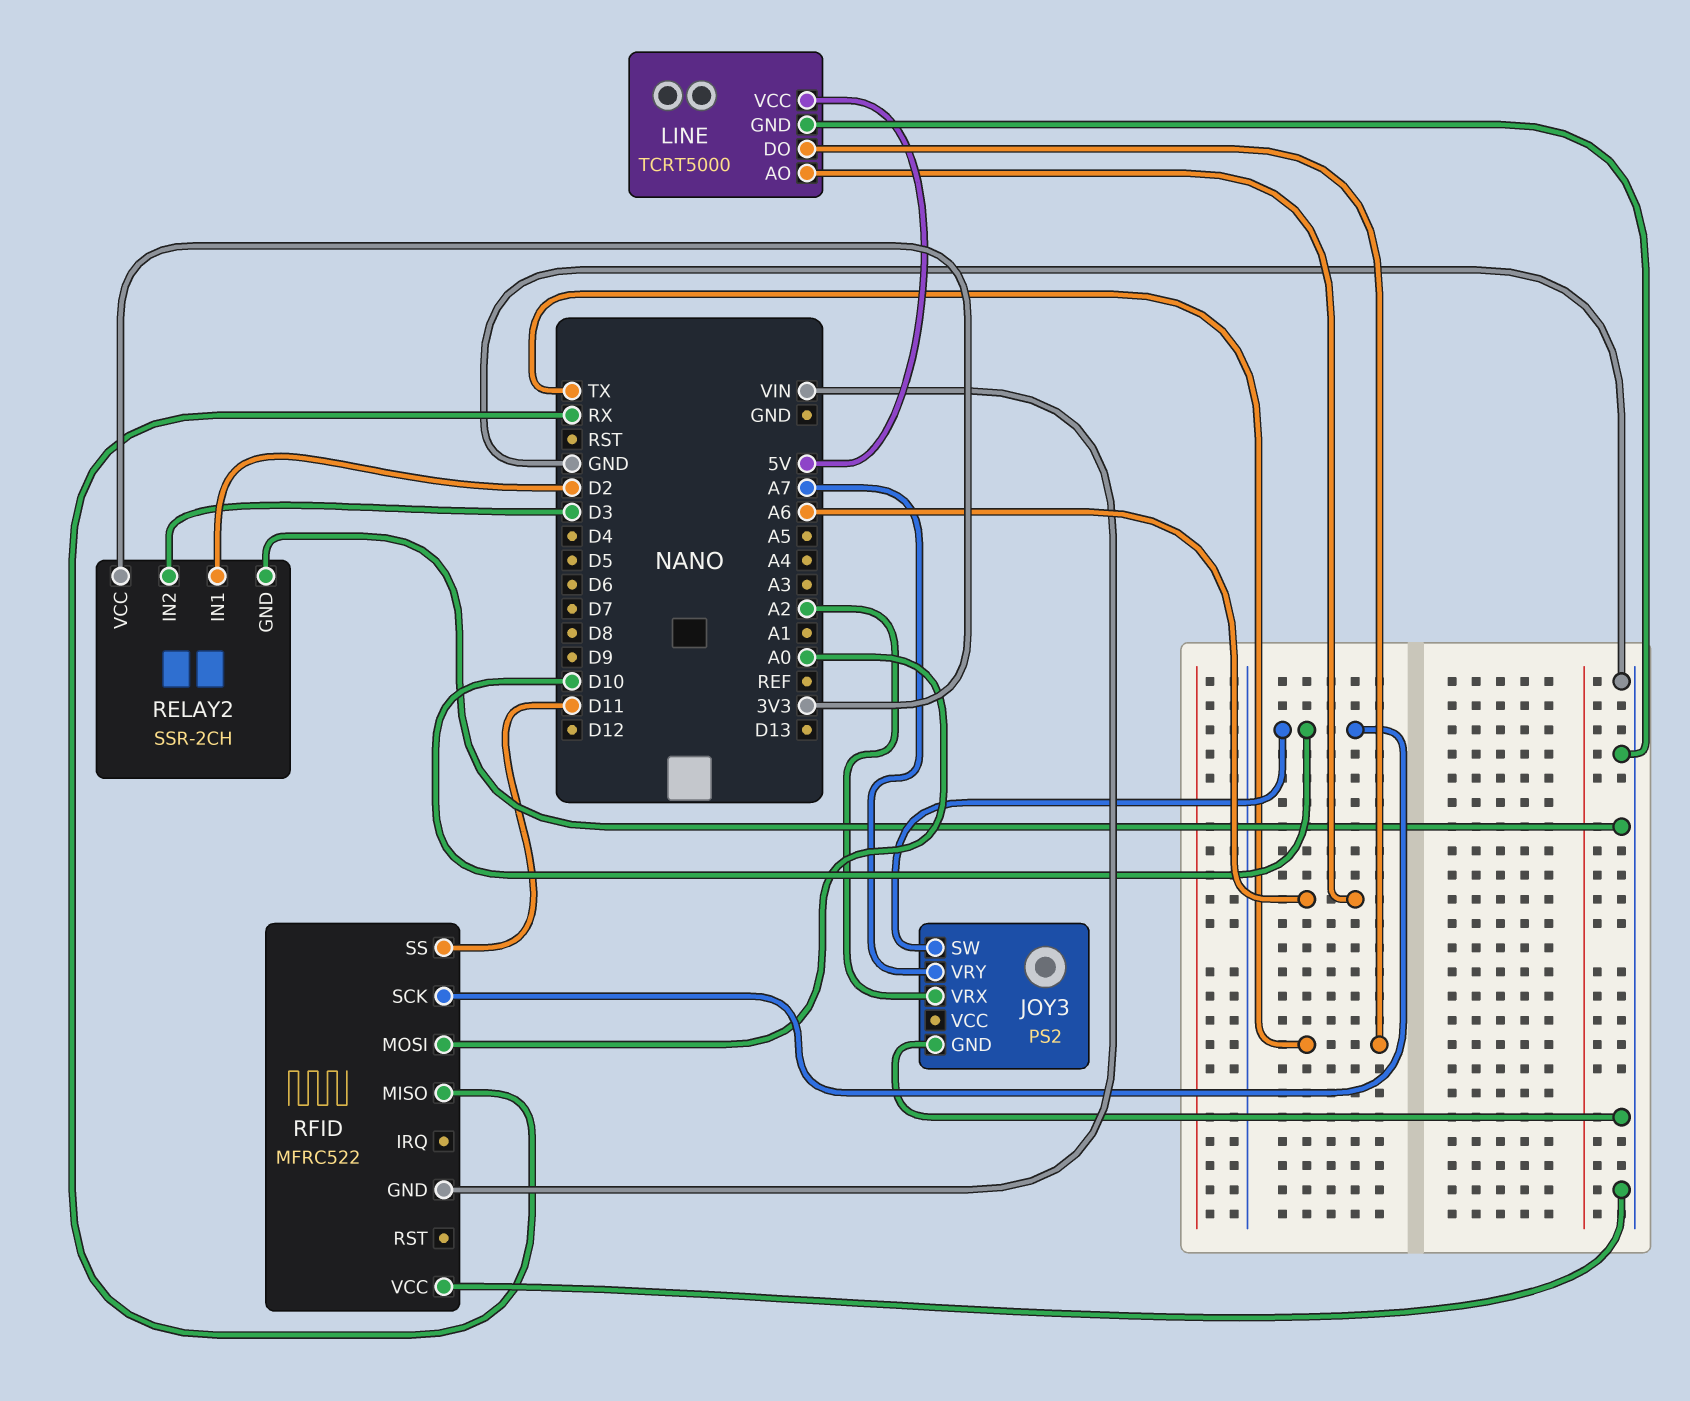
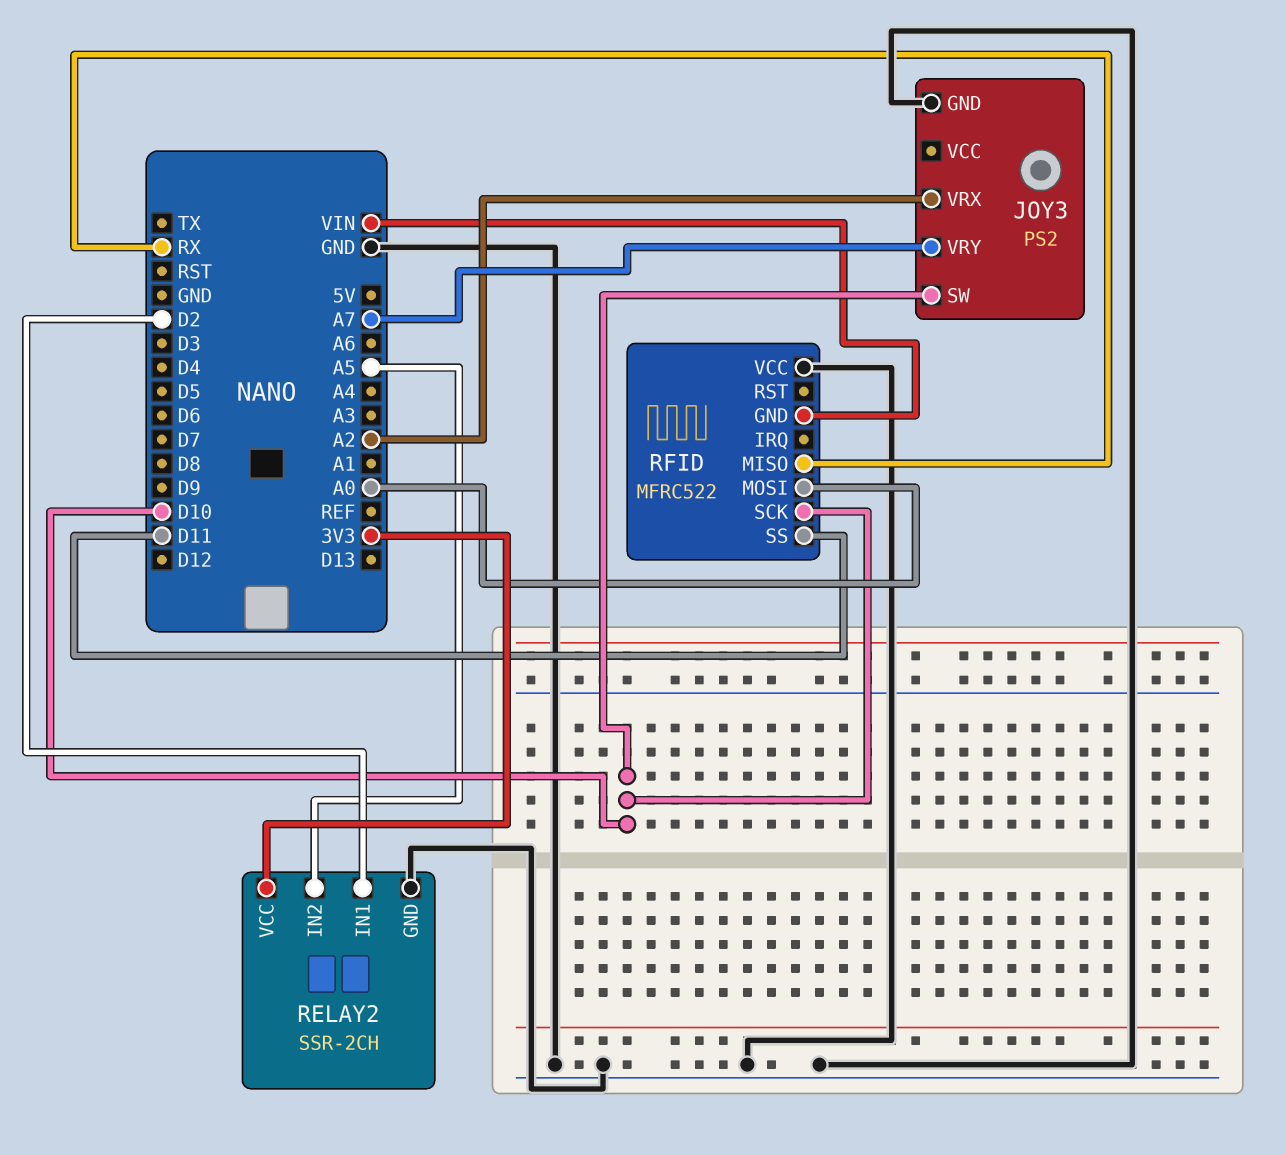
LINE: TCRT5000 -> none
LINE pin AO: A6 -> none
LINE pin DO: TX -> none
LINE pin GND: GND -> none
LINE pin VCC: 5V -> none
RELAY2 pin IN2: D3 -> A5

